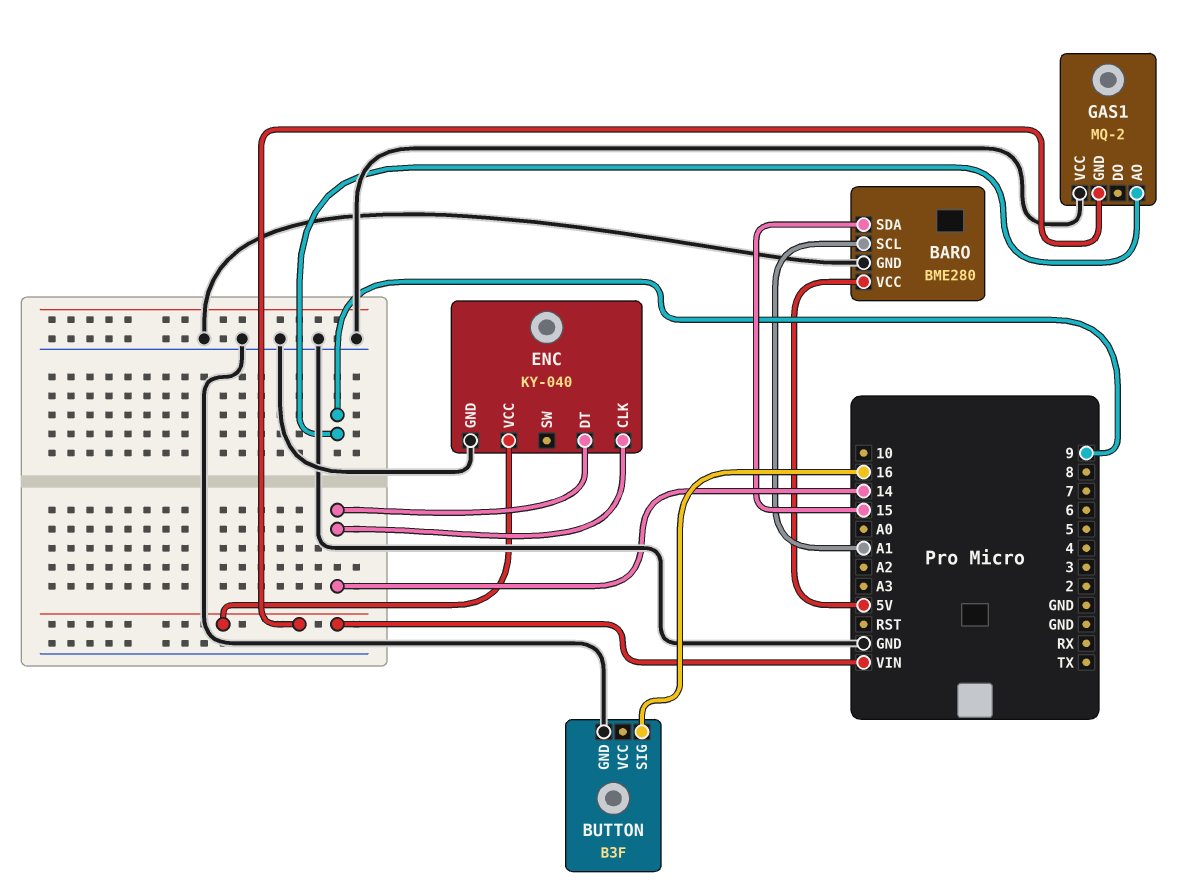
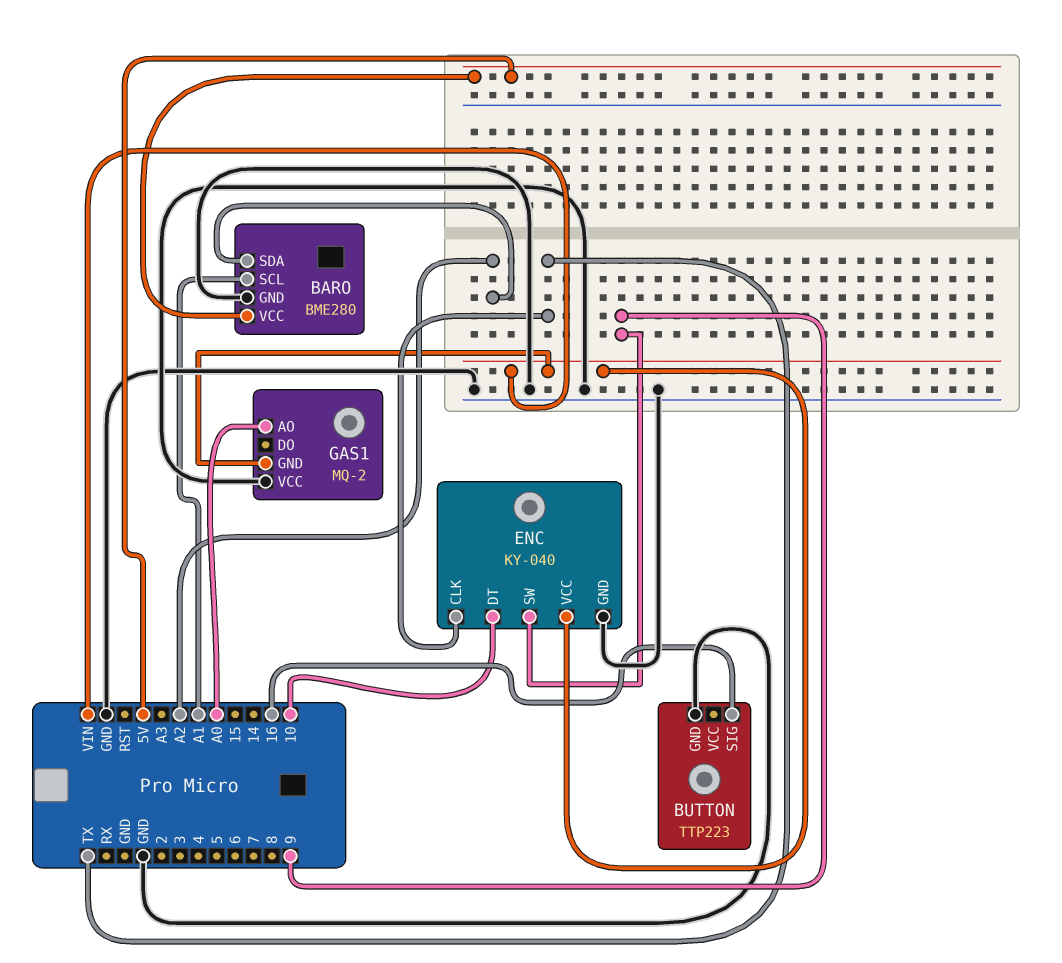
BARO pin SDA: 15 -> A2
BUTTON: B3F -> TTP223
ENC pin CLK: 14 -> TX
ENC pin DT: 14 -> 10
ENC pin SW: none -> 9
GAS1 pin AO: 9 -> A0

